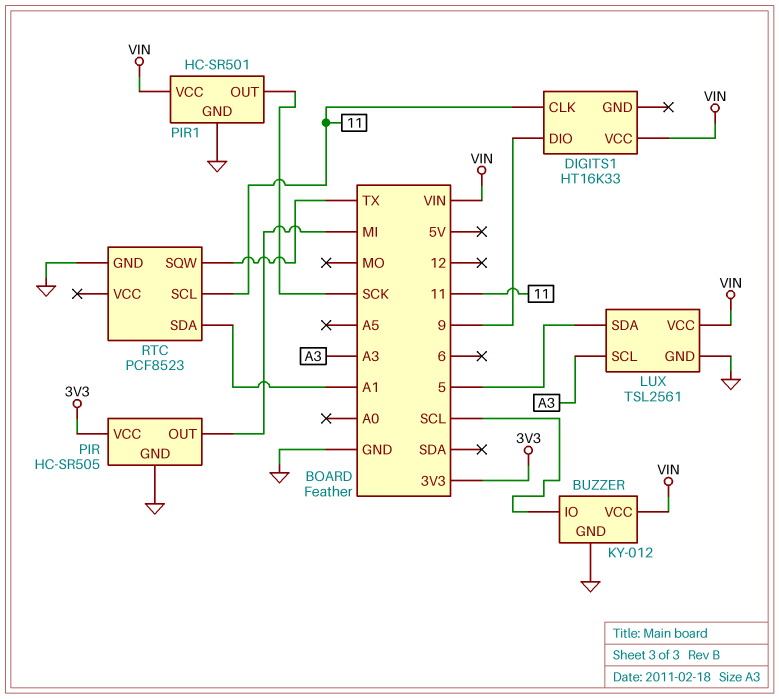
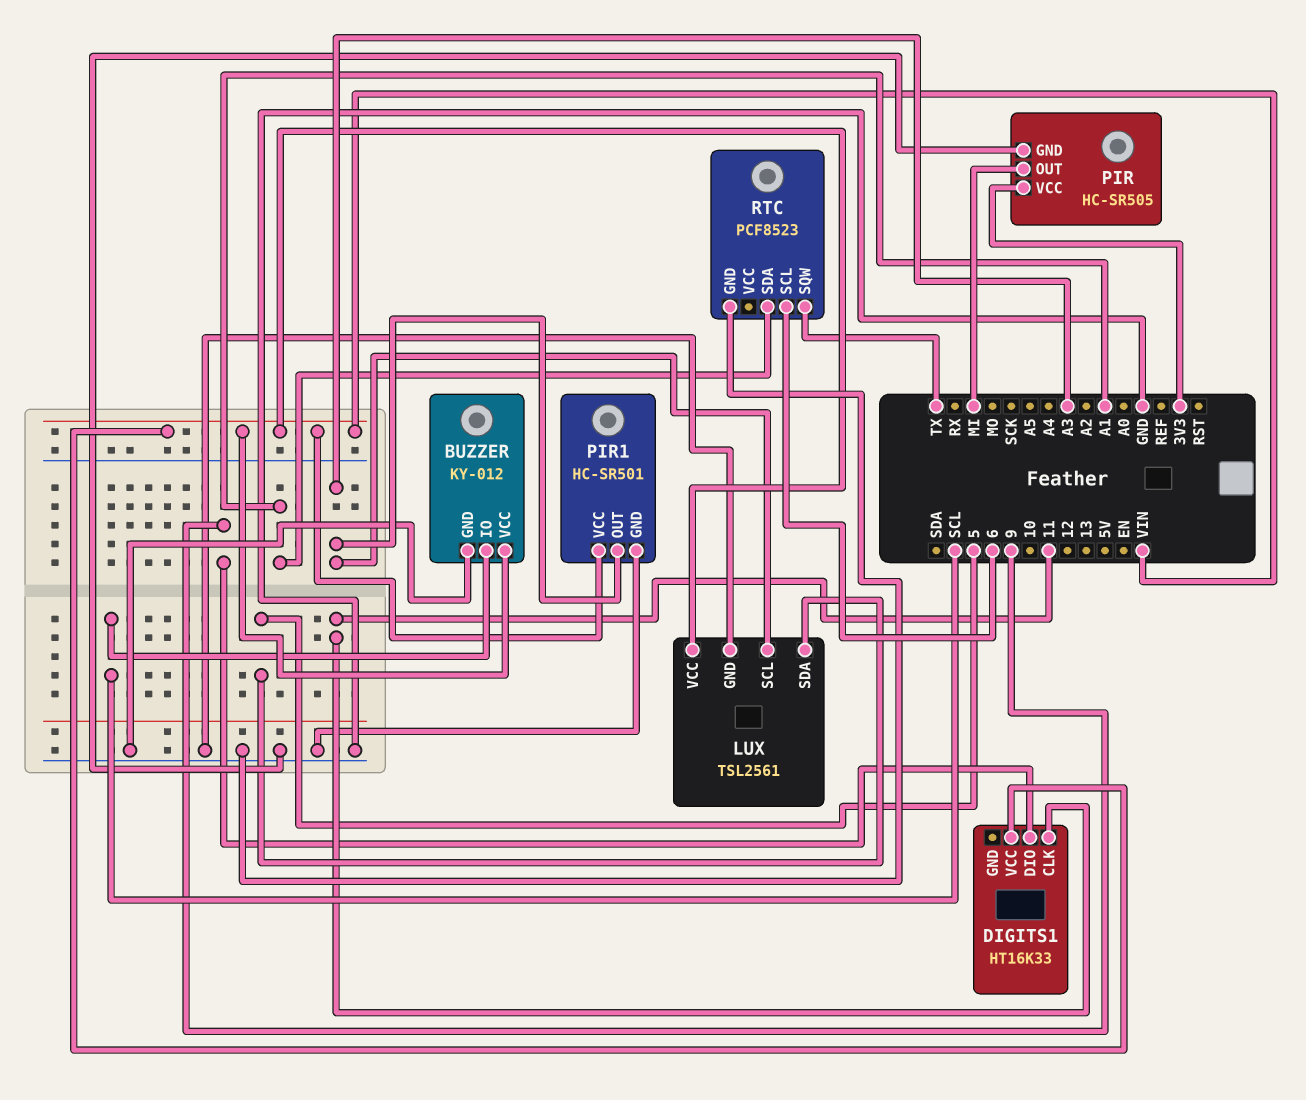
PIR1 pin OUT: SCK -> A3
RTC pin SCL: 11 -> 6

